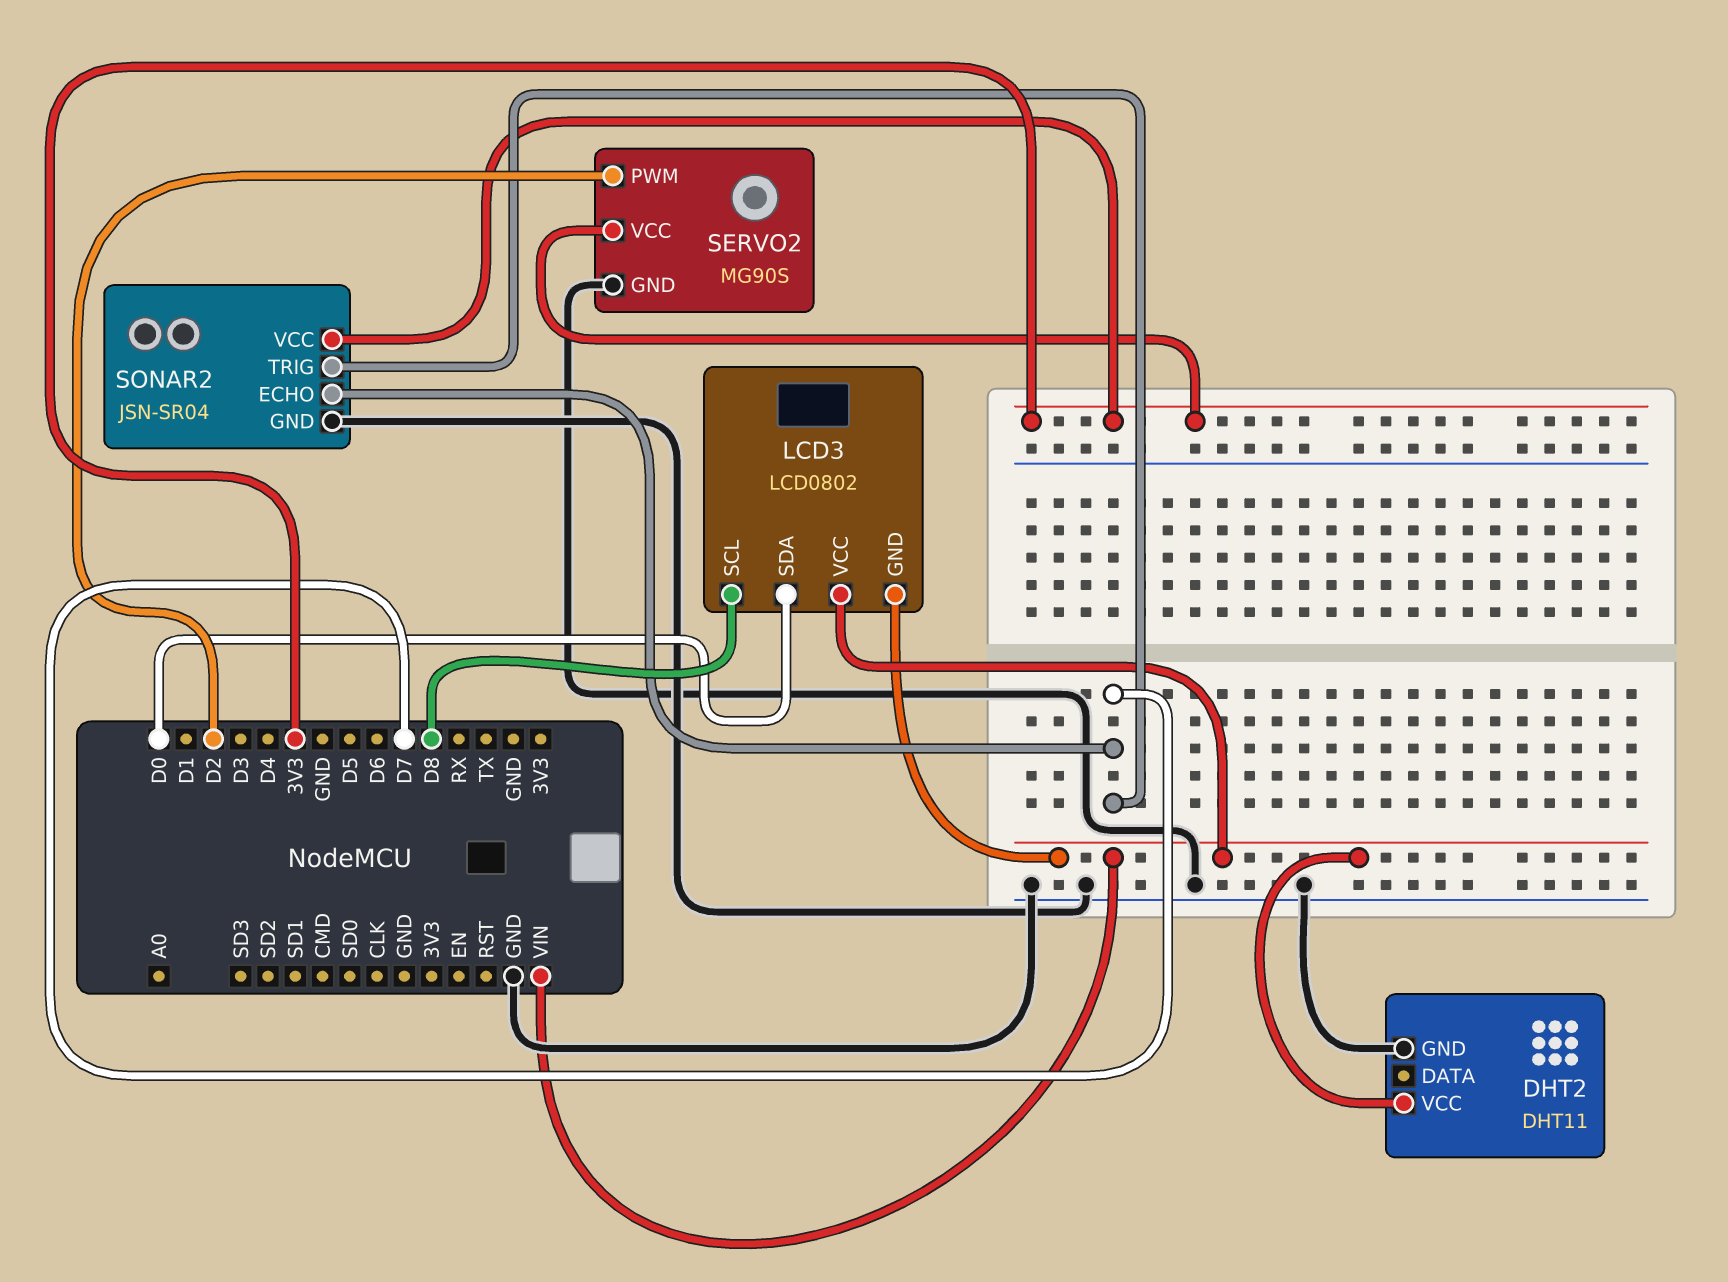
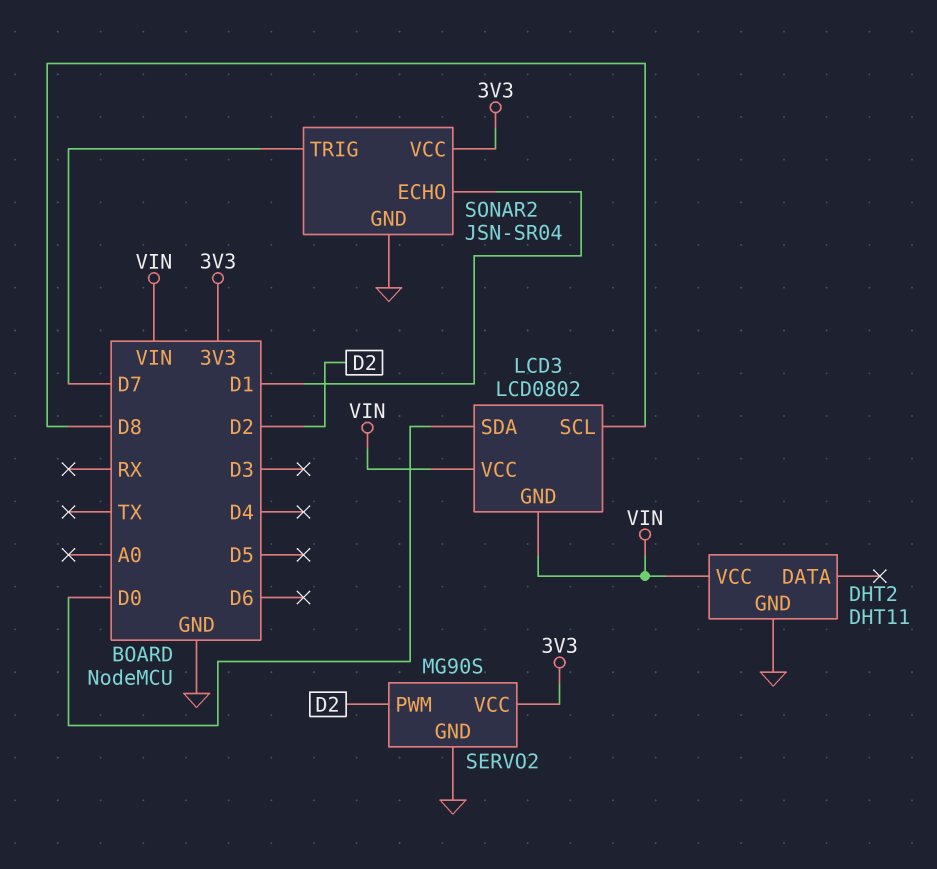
SONAR2 pin ECHO: D7 -> D1

